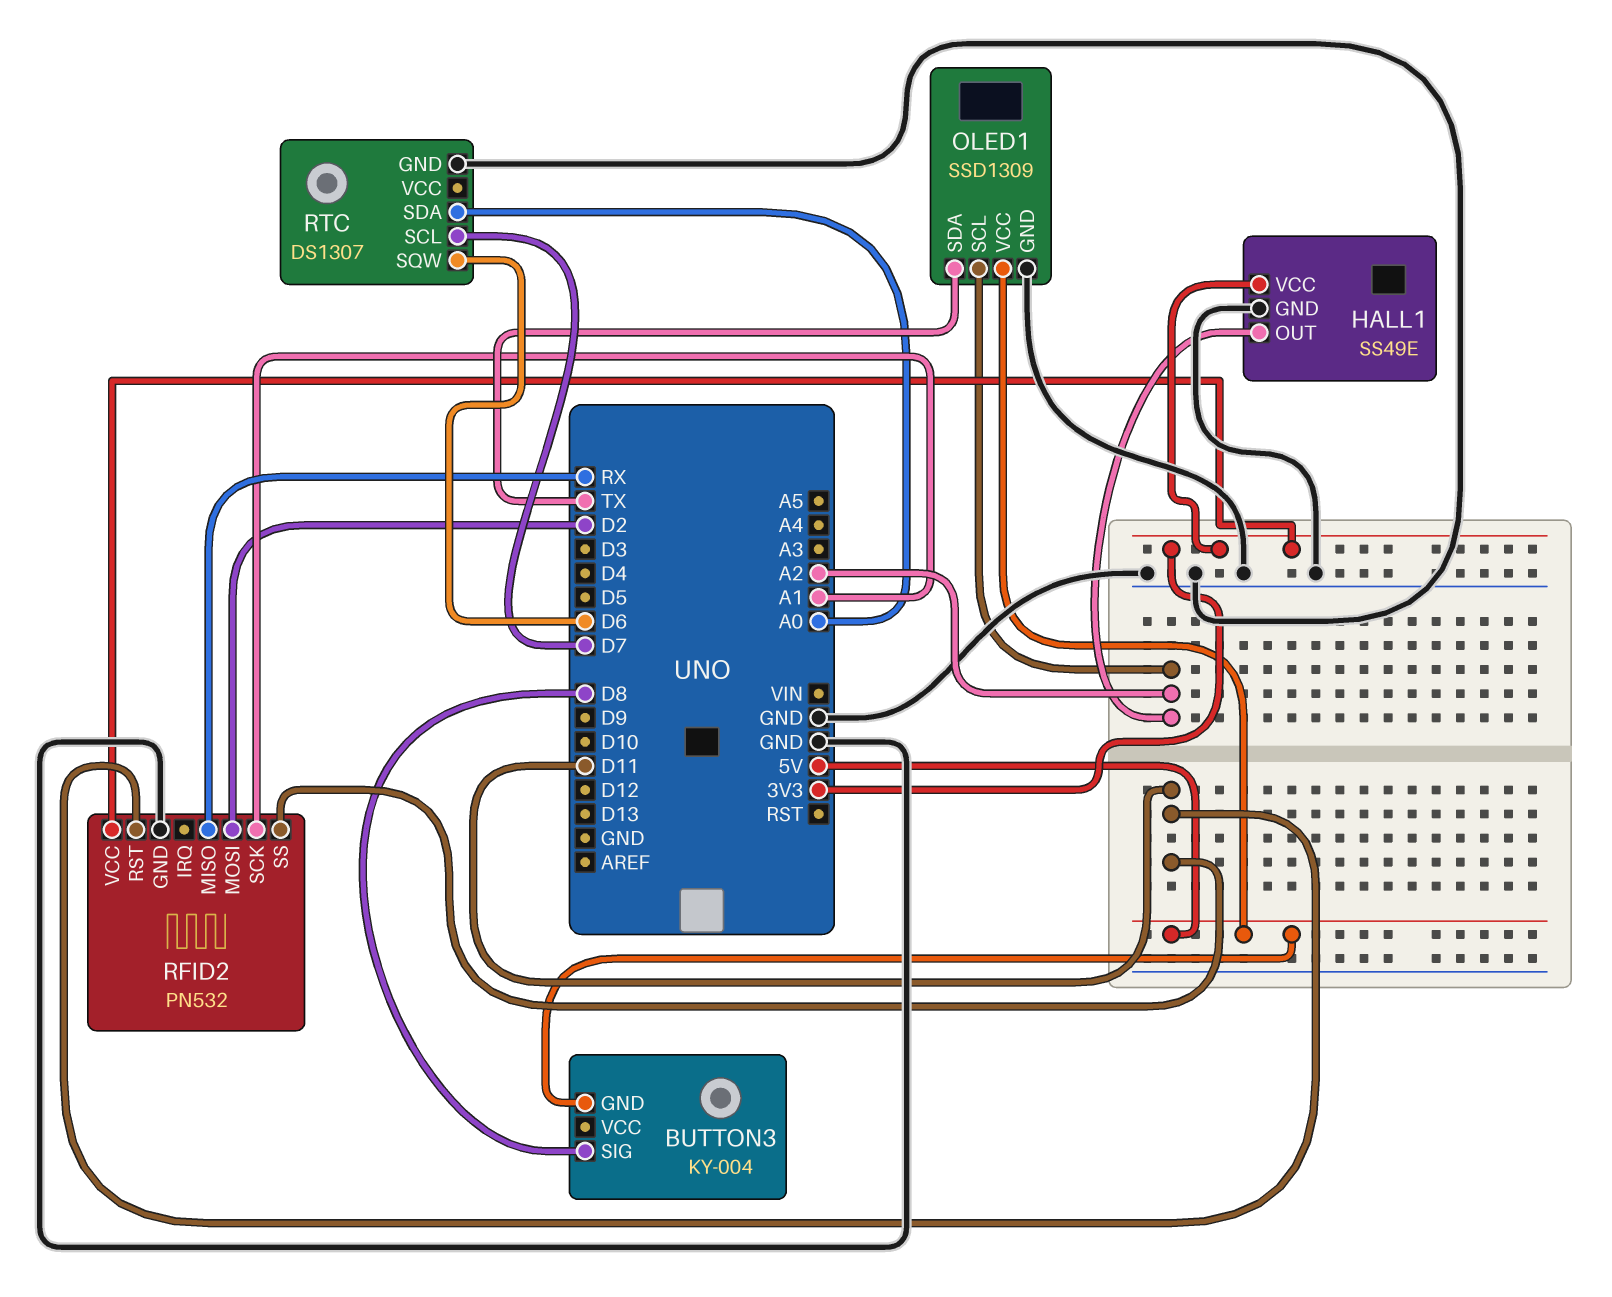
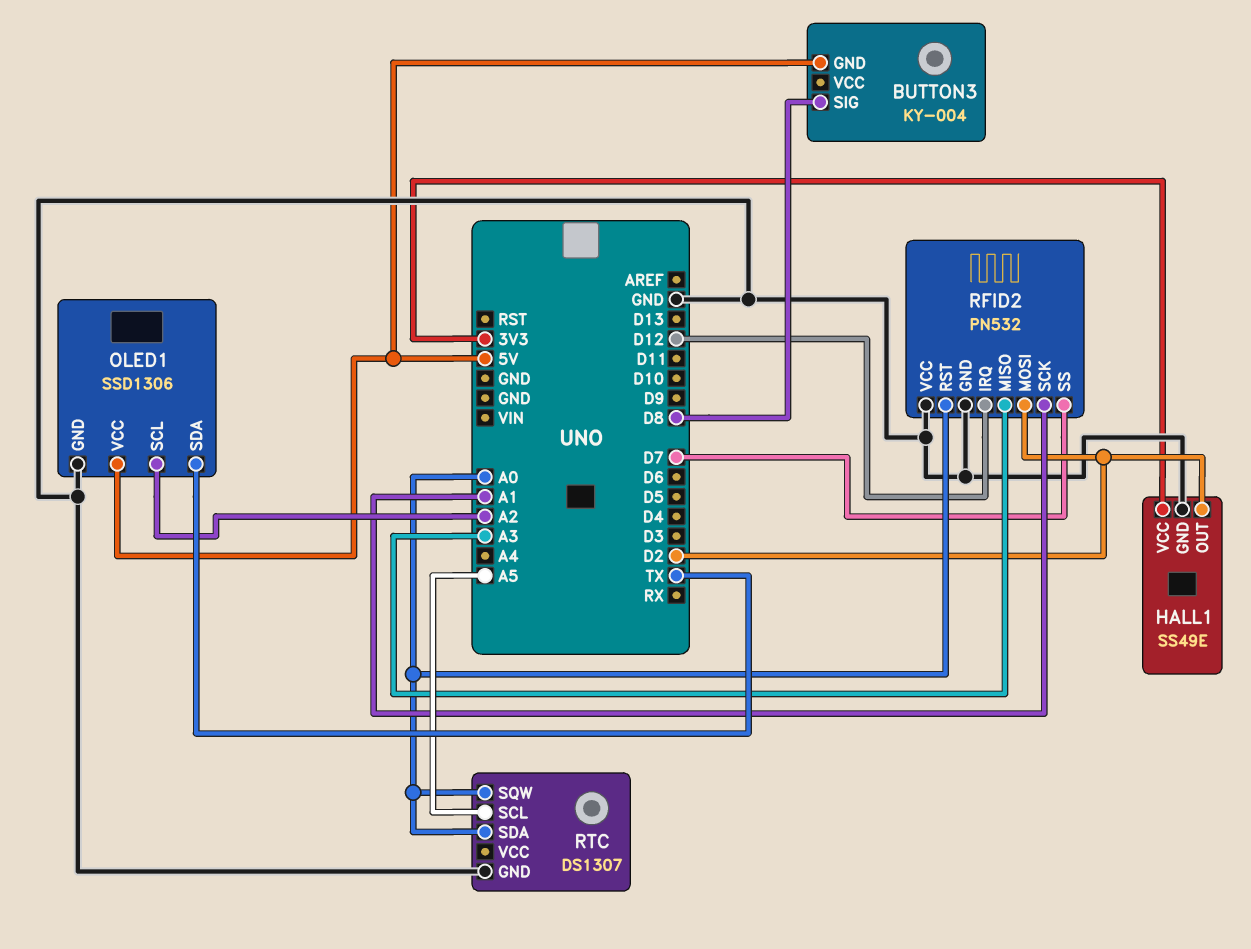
HALL1 pin OUT: A2 -> D2
OLED1: SSD1309 -> SSD1306
RFID2 pin IRQ: none -> D12
RFID2 pin MISO: RX -> A3
RFID2 pin RST: D11 -> A0
RFID2 pin SS: D11 -> D7
RFID2 pin VCC: 3V3 -> GND
RTC pin SCL: D7 -> A5
RTC pin SQW: D6 -> A0

